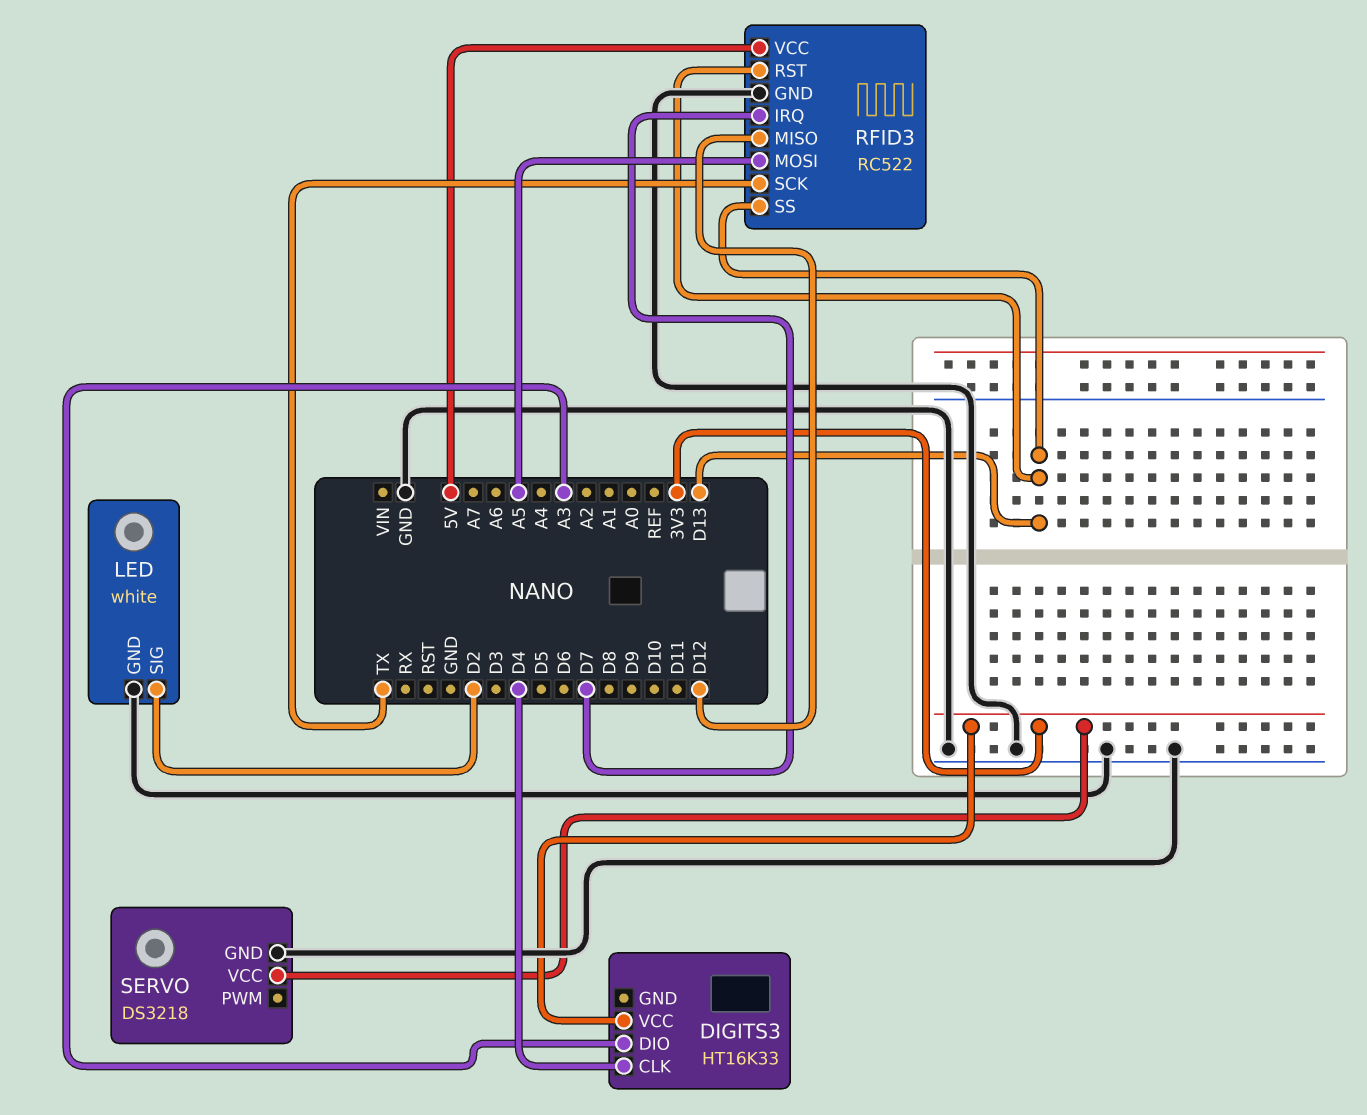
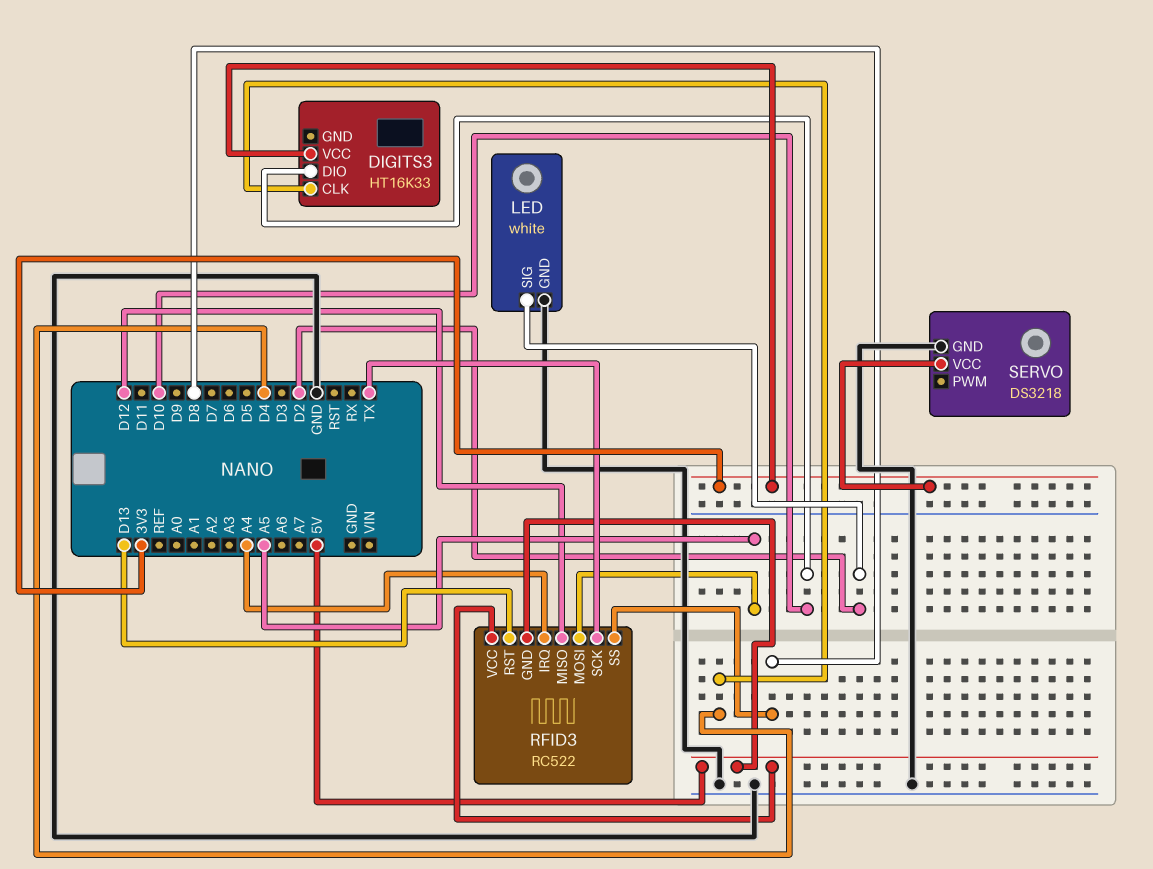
DIGITS3 pin DIO: A3 -> D10
RFID3 pin GND: GND -> 5V
RFID3 pin IRQ: D7 -> A4
RFID3 pin SS: D13 -> D8

